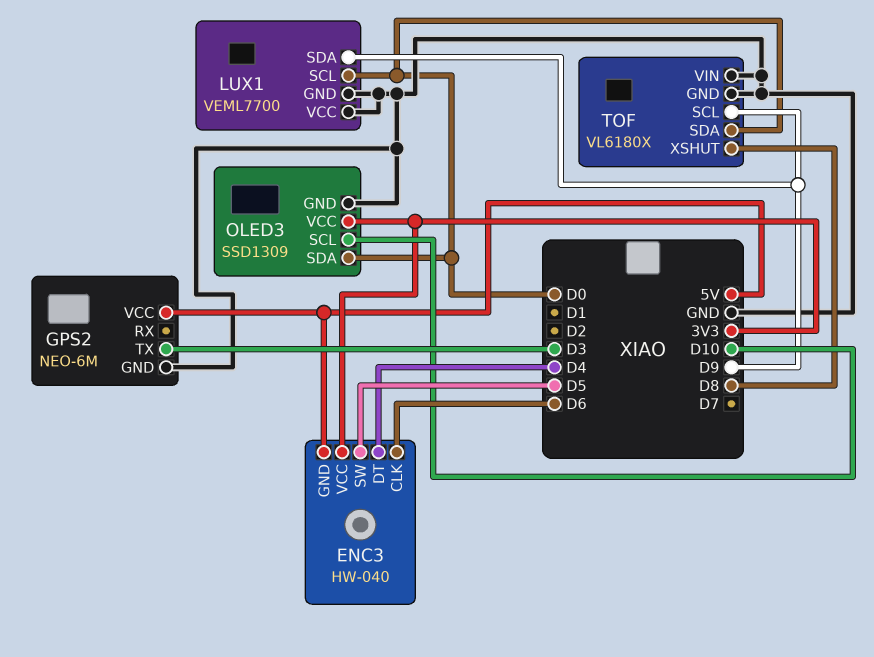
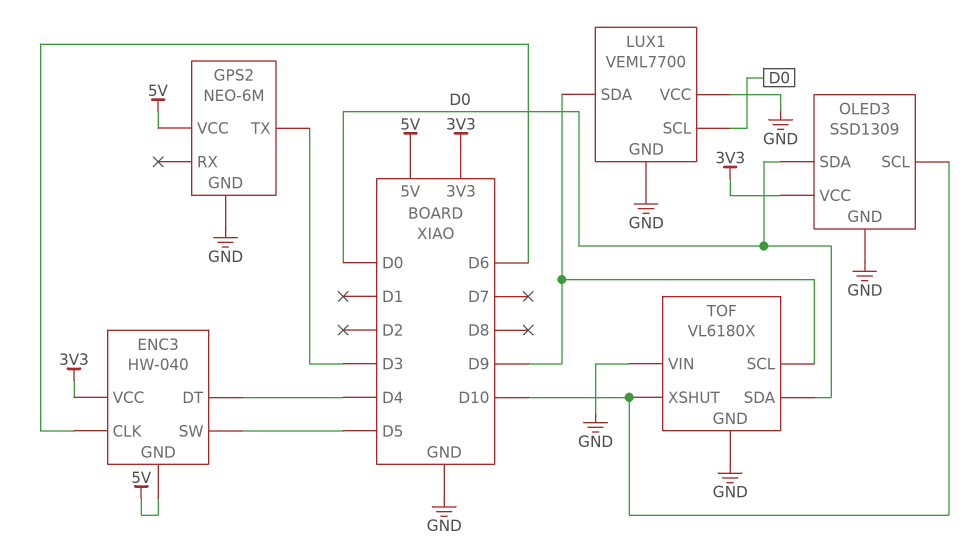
TOF pin XSHUT: D8 -> D10

